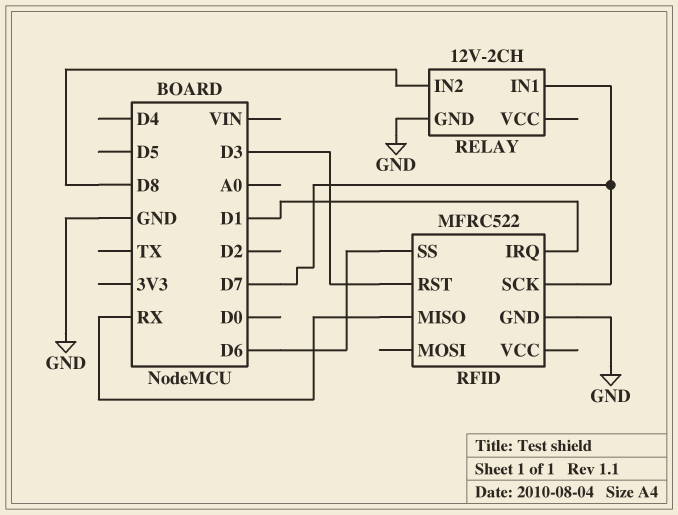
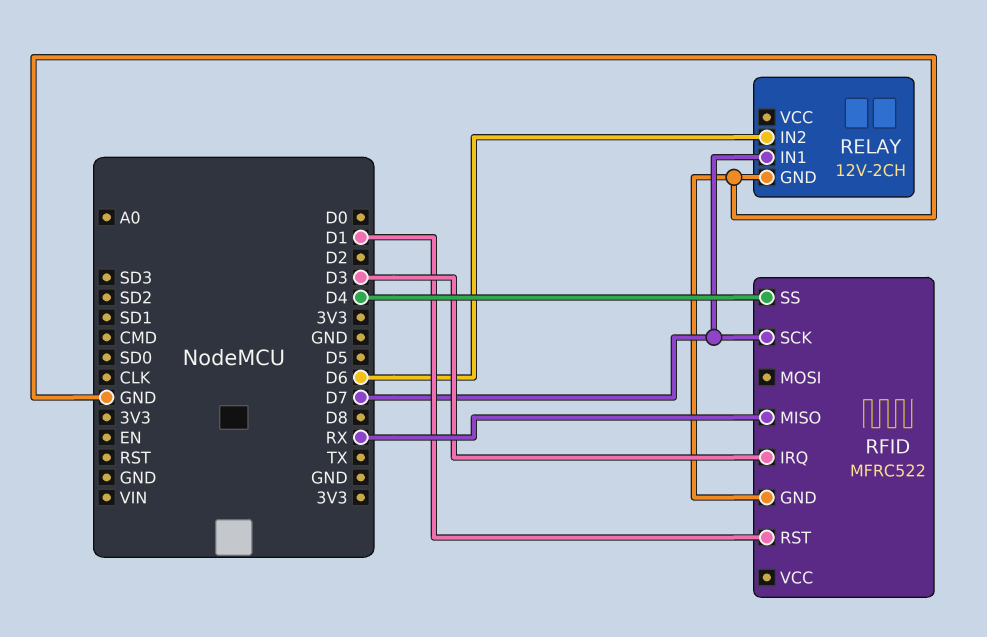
RELAY pin IN2: D8 -> D6
RFID pin IRQ: D1 -> D3
RFID pin RST: D3 -> D1
RFID pin SS: D6 -> D4

